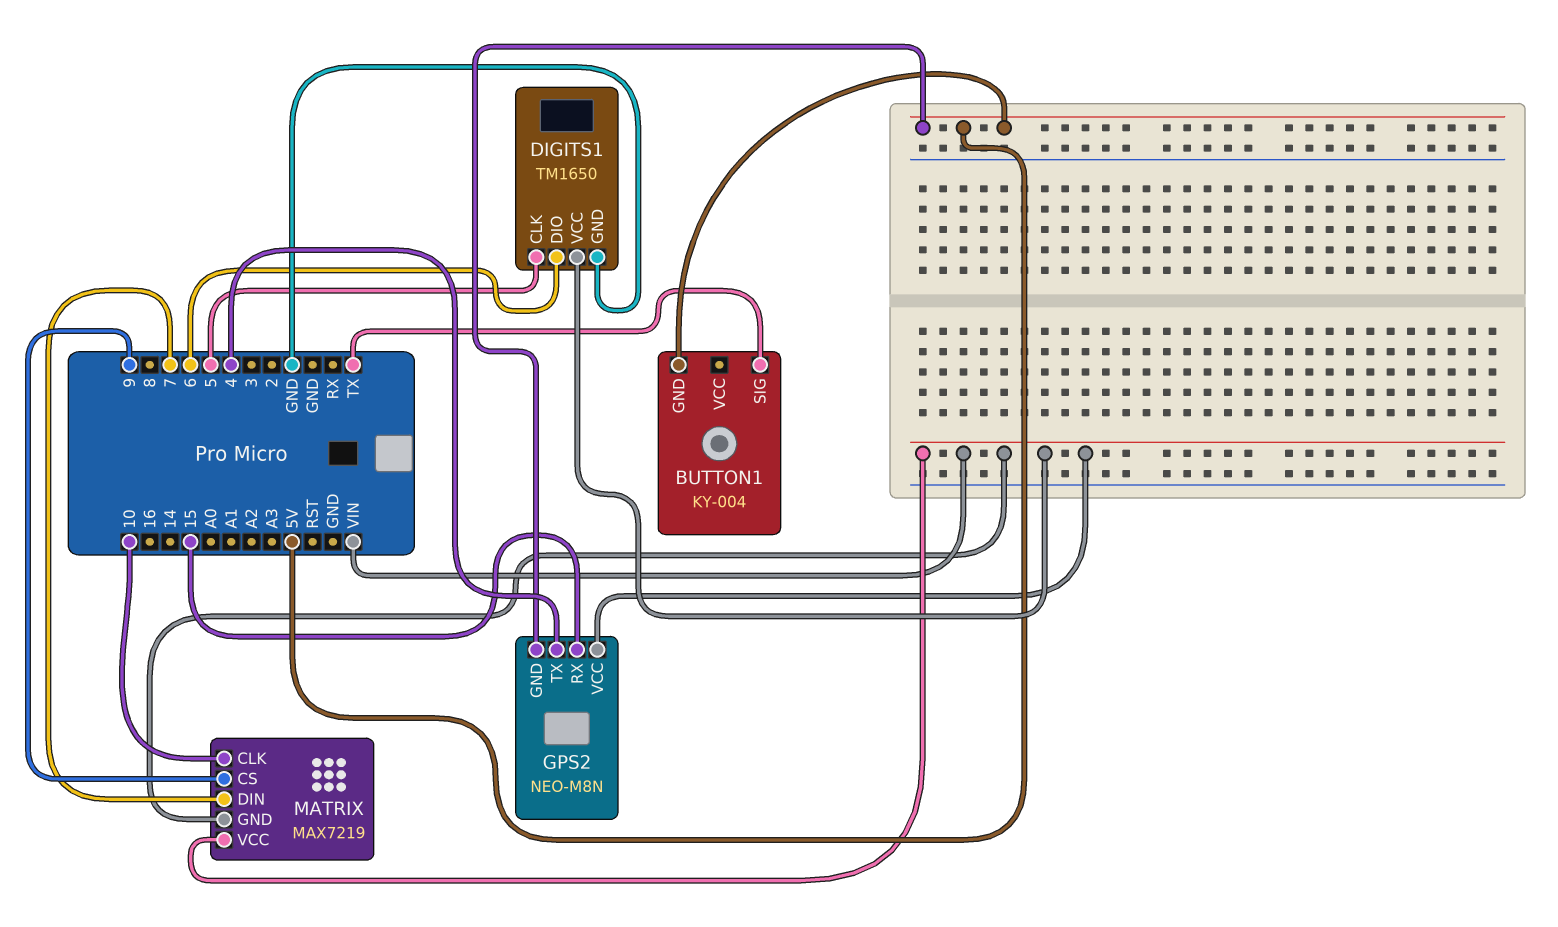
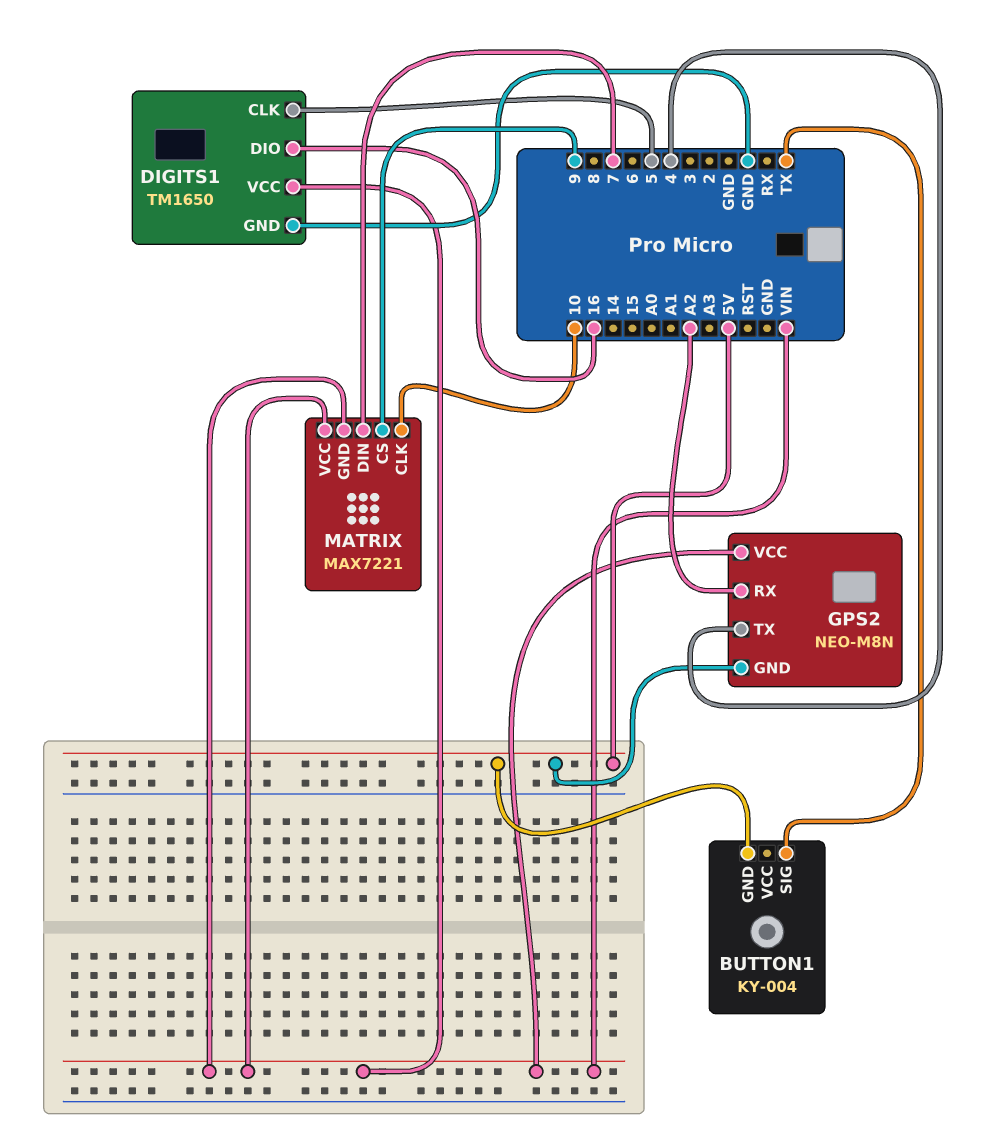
DIGITS1 pin DIO: 6 -> 16
GPS2 pin RX: 15 -> A2
MATRIX: MAX7219 -> MAX7221

